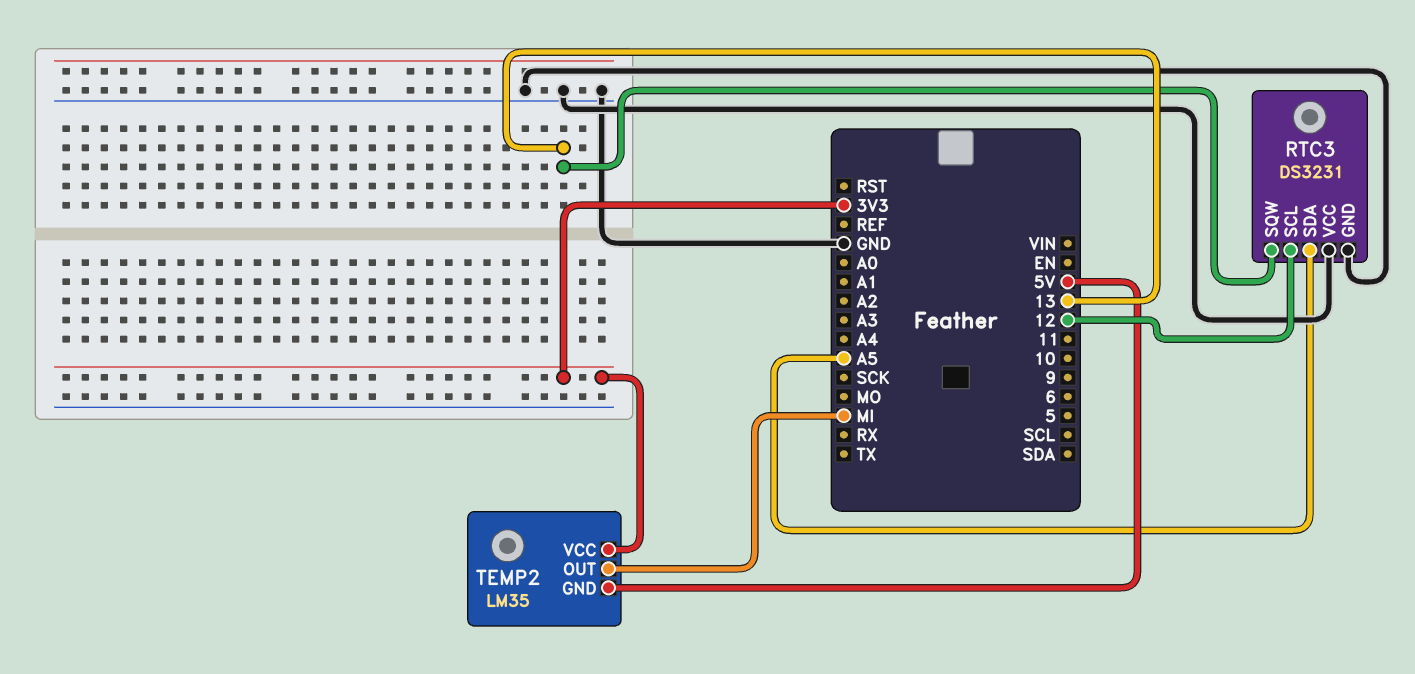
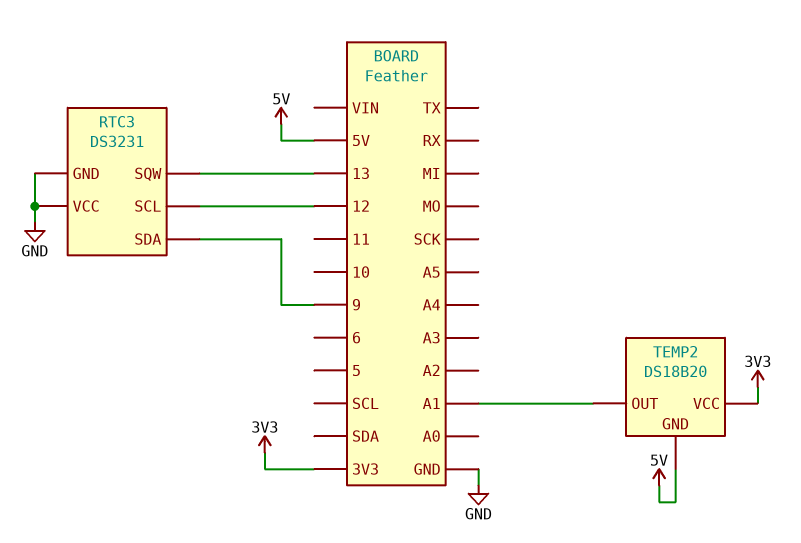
RTC3 pin SDA: A5 -> 9
TEMP2: LM35 -> DS18B20
TEMP2 pin OUT: MI -> A1

